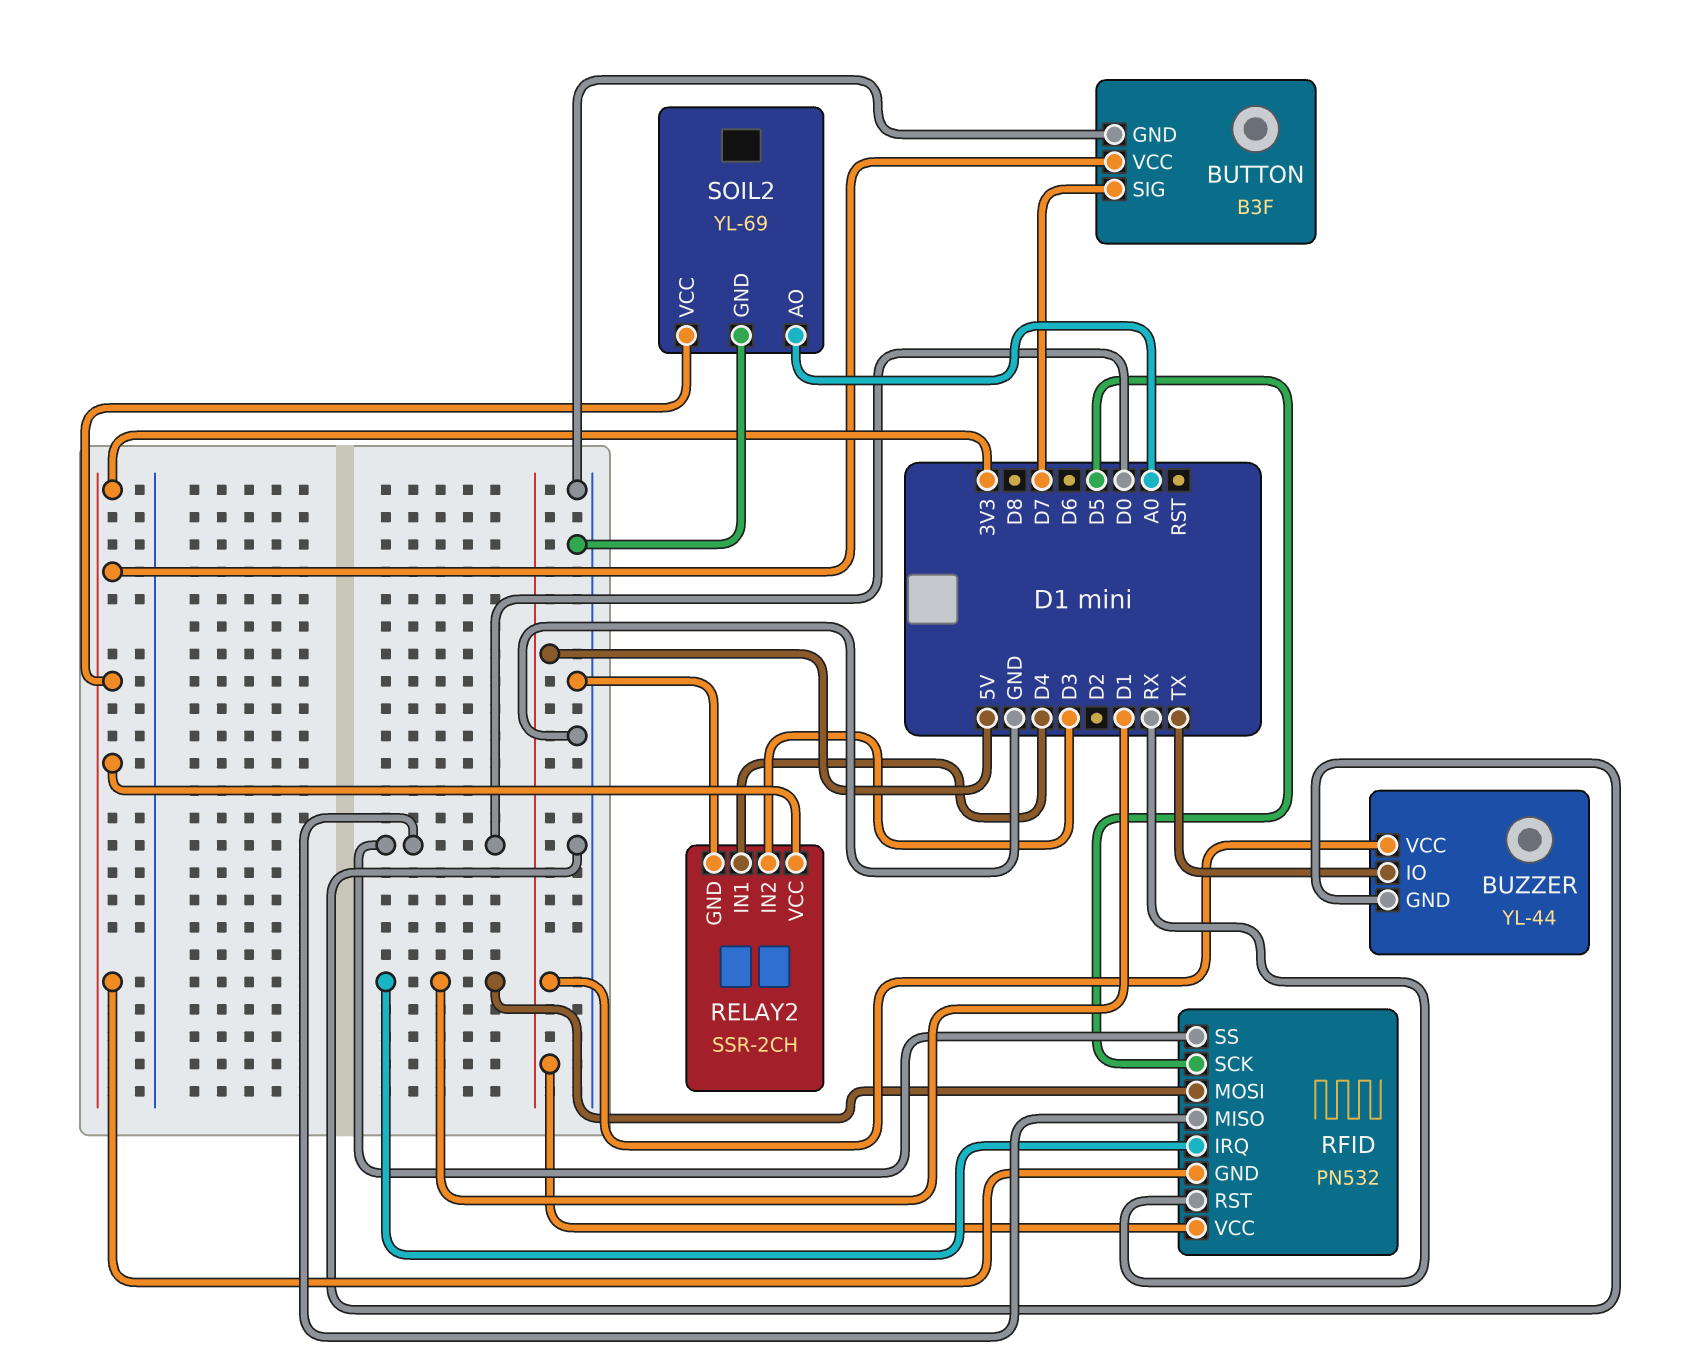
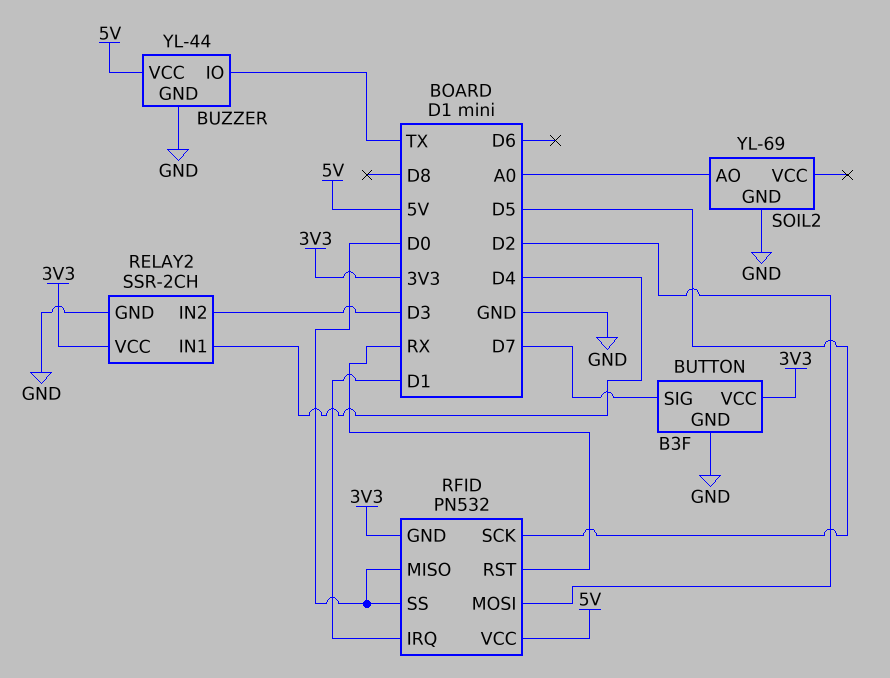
RFID pin MOSI: D1 -> D2
SOIL2 pin VCC: 3V3 -> none

